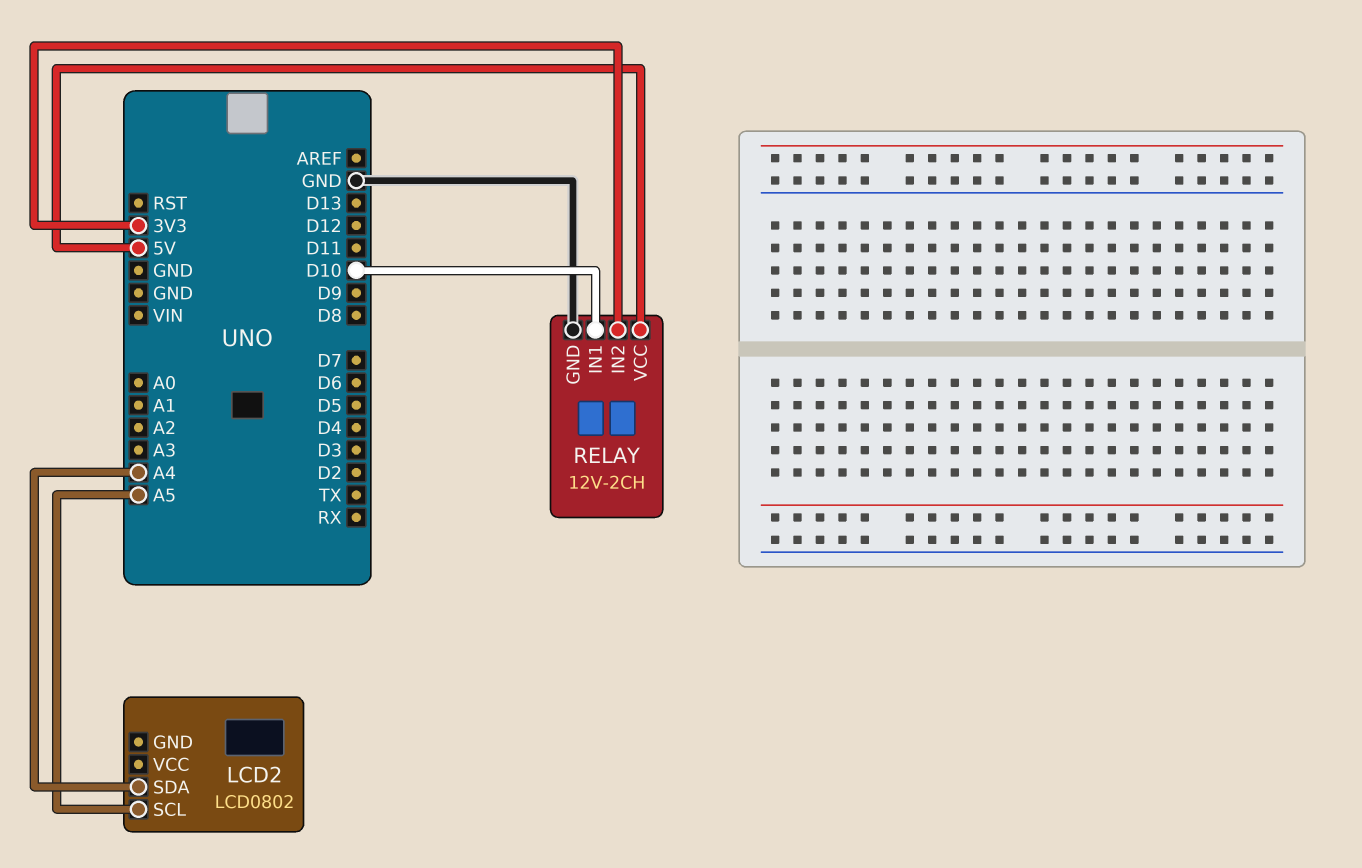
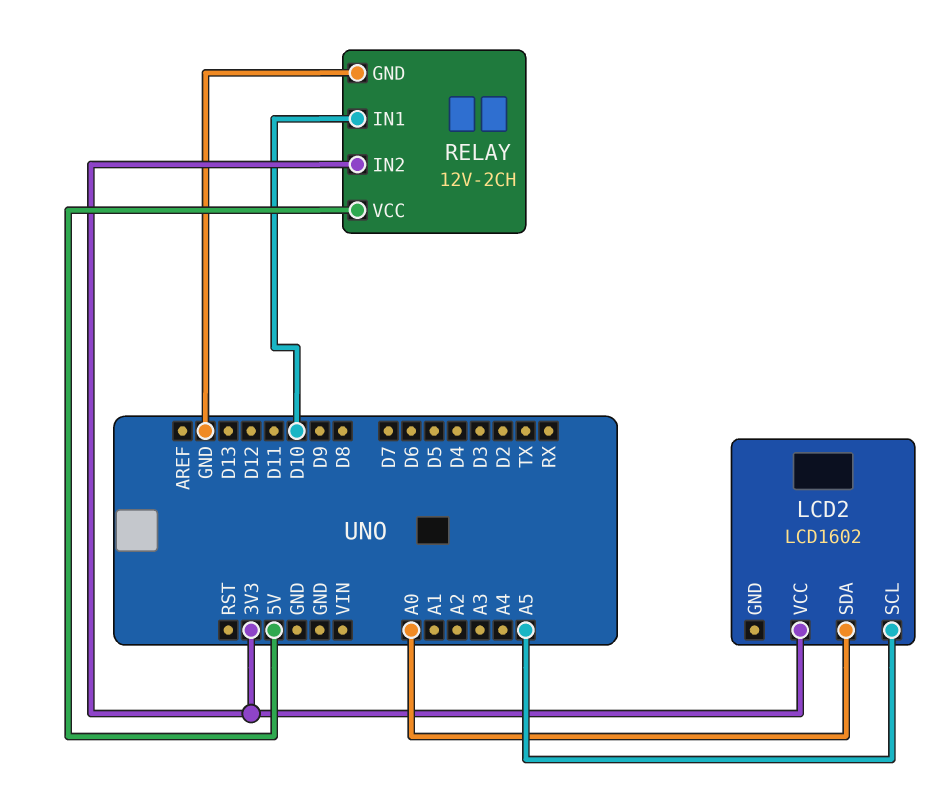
LCD2: LCD0802 -> LCD1602
LCD2 pin SDA: A4 -> A0
LCD2 pin VCC: none -> 3V3

